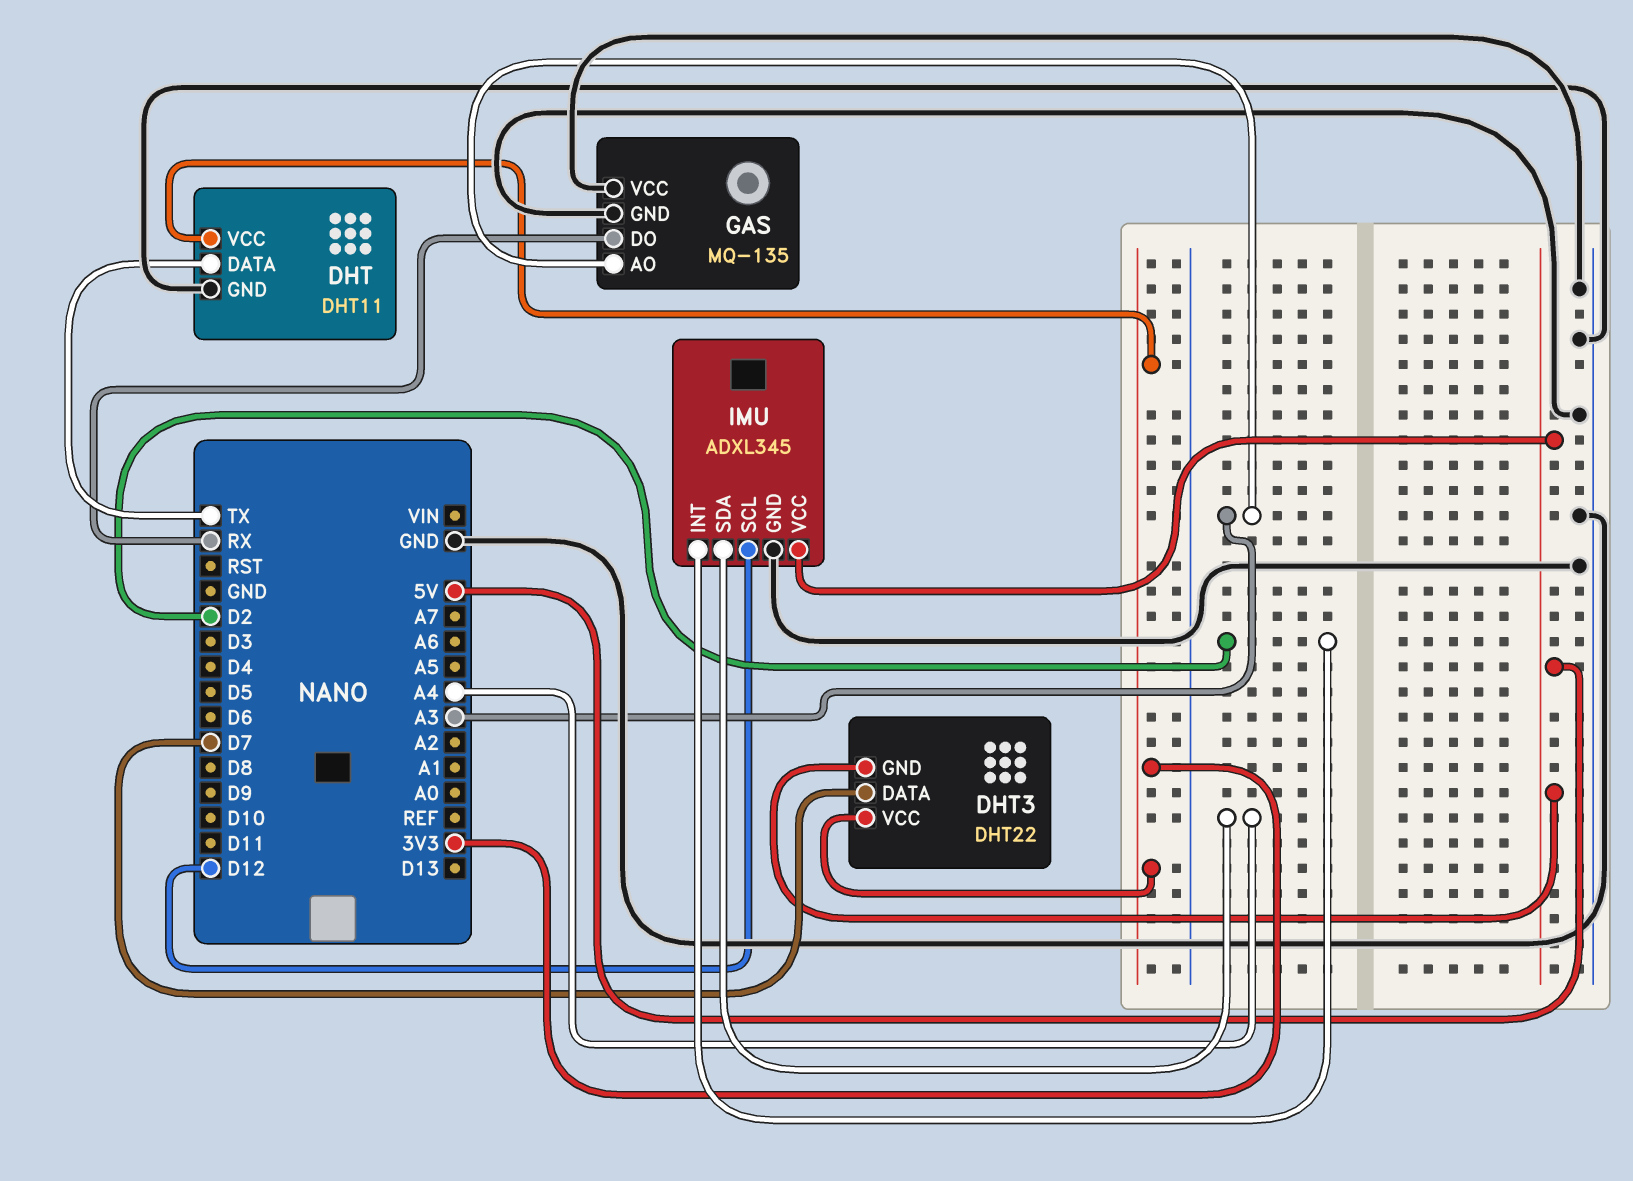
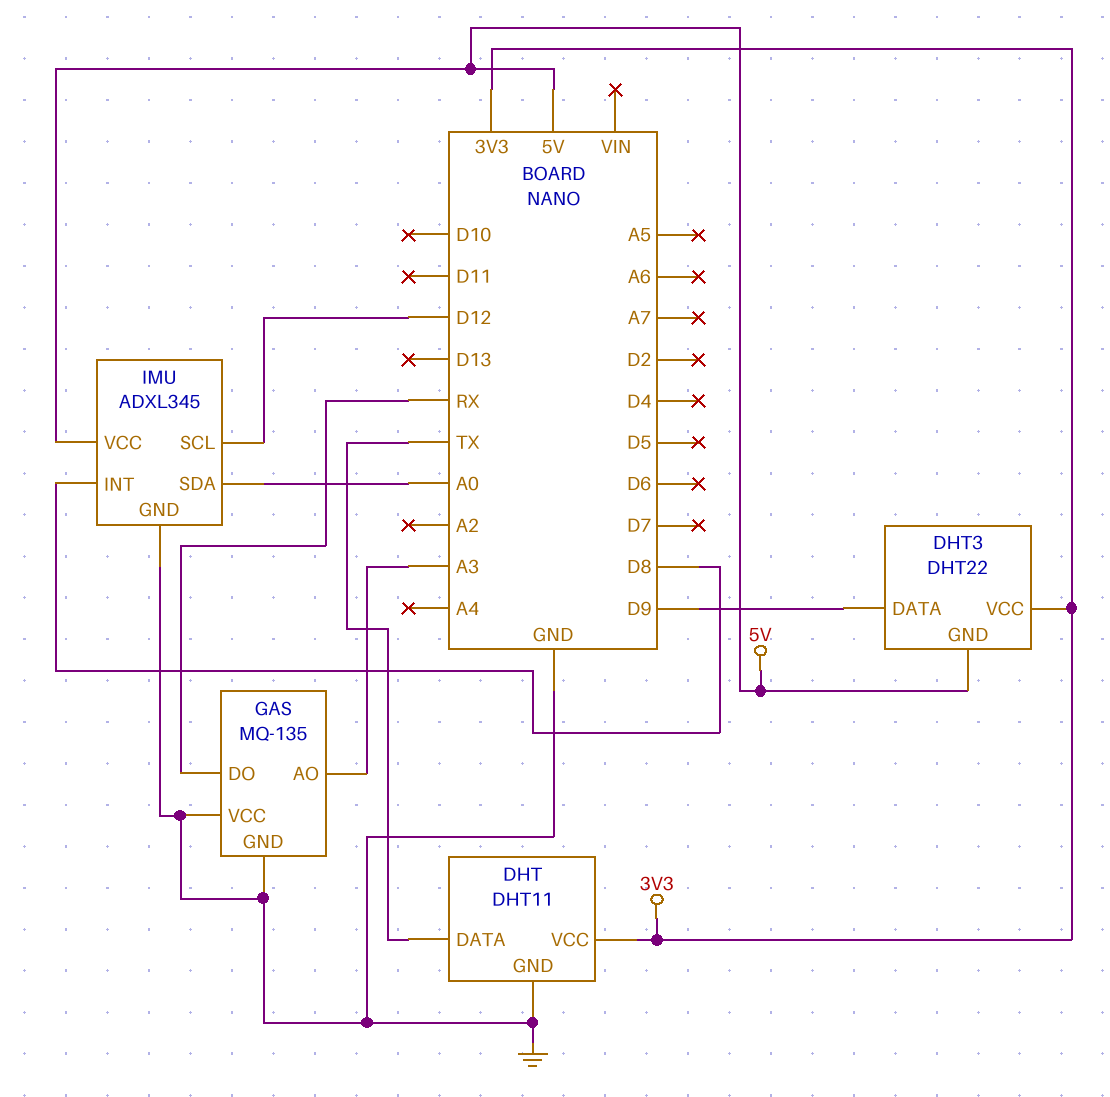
DHT3 pin DATA: D7 -> D9
IMU pin INT: D2 -> D8
IMU pin SDA: A4 -> A0

